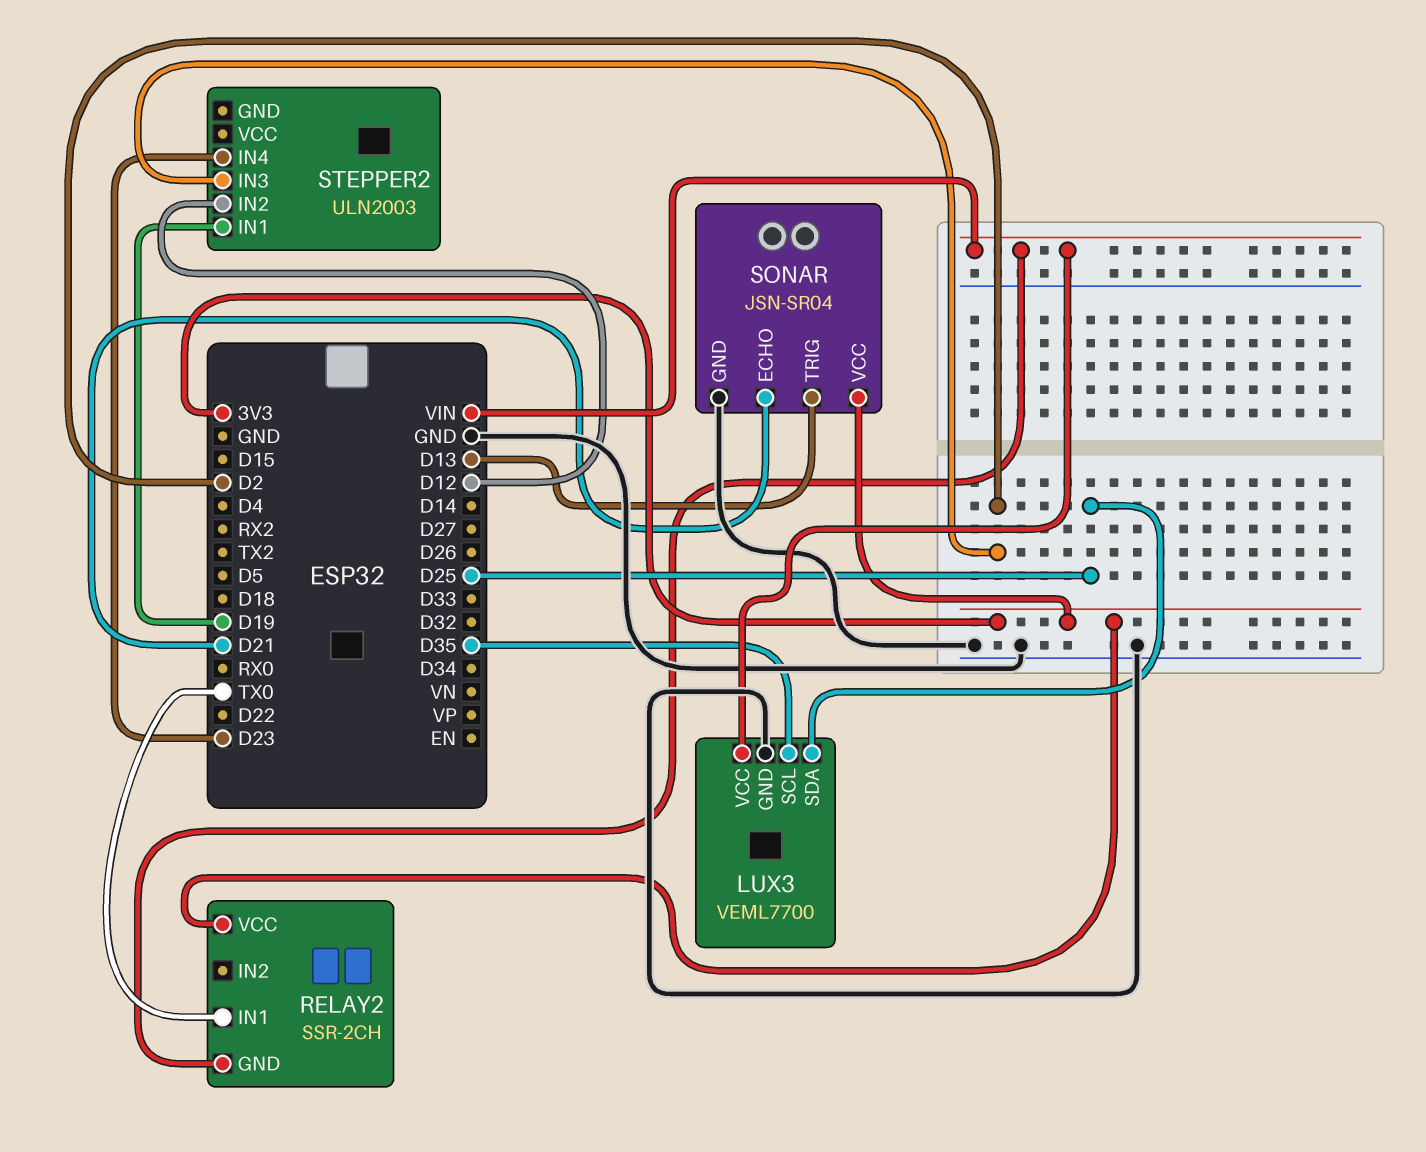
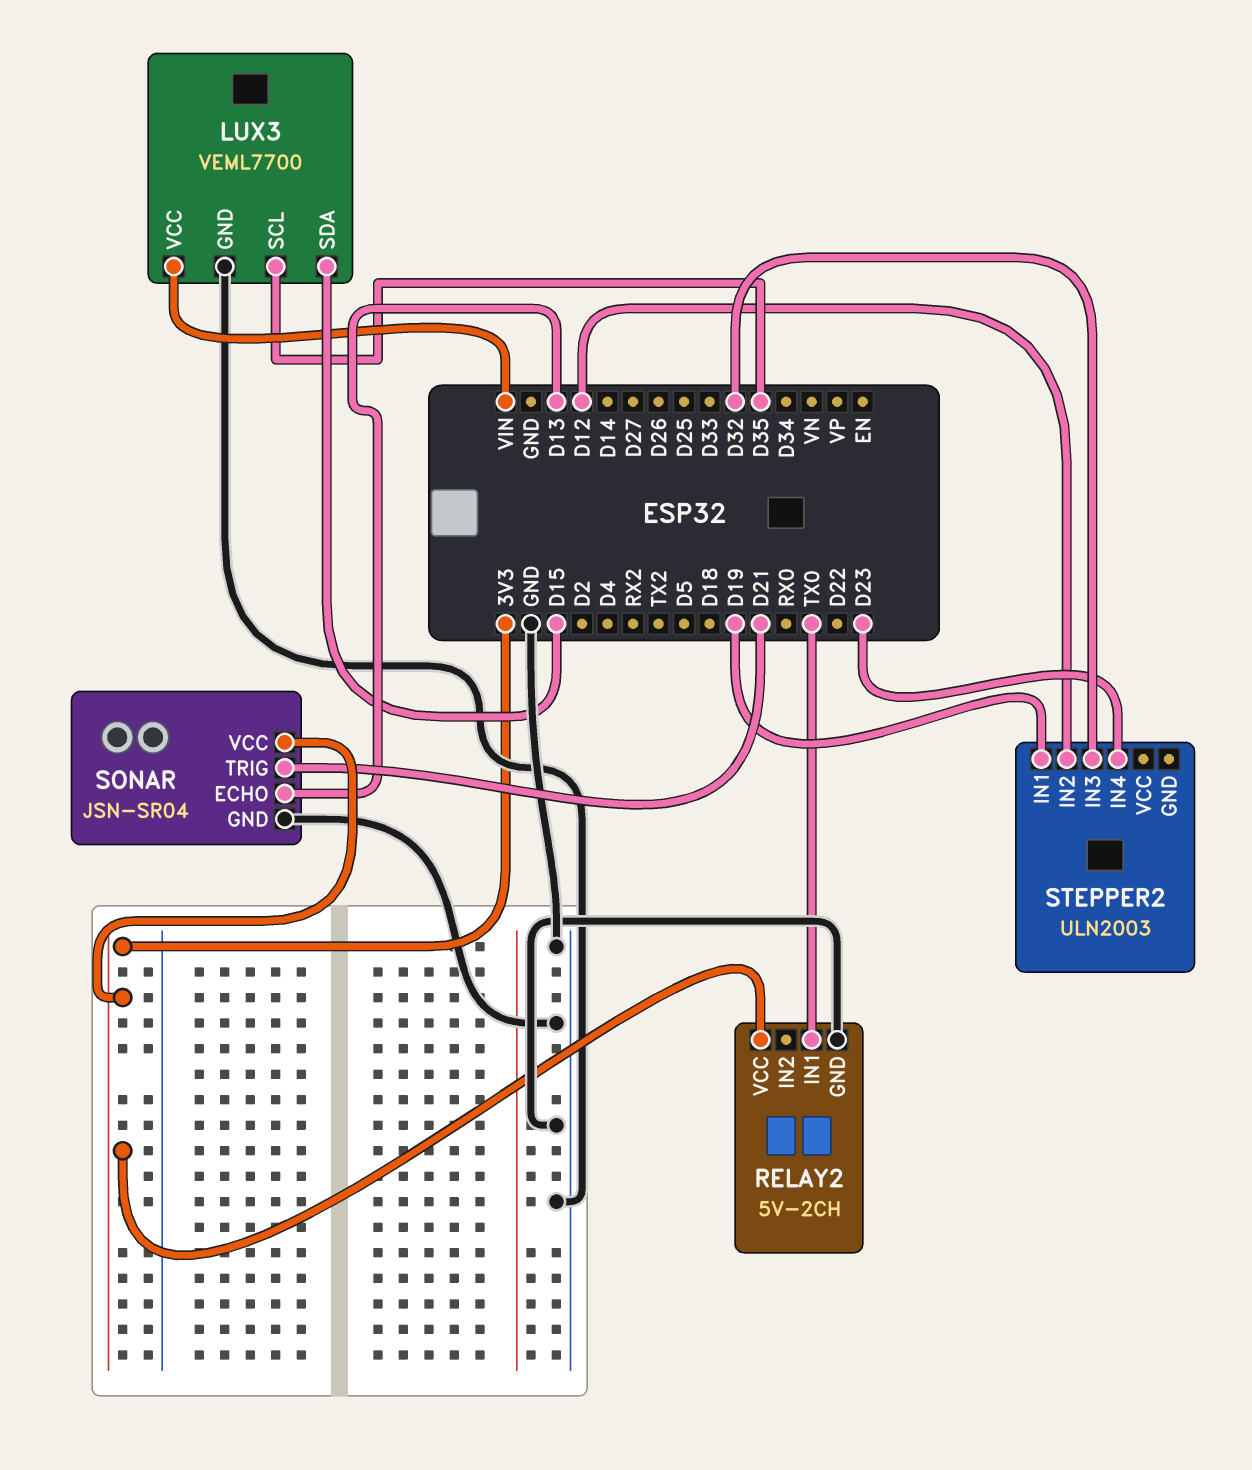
LUX3 pin SDA: D25 -> D15
RELAY2: SSR-2CH -> 5V-2CH
RELAY2 pin GND: VIN -> GND
SONAR pin ECHO: D21 -> D13
SONAR pin TRIG: D13 -> D21
STEPPER2 pin IN3: D2 -> D32

